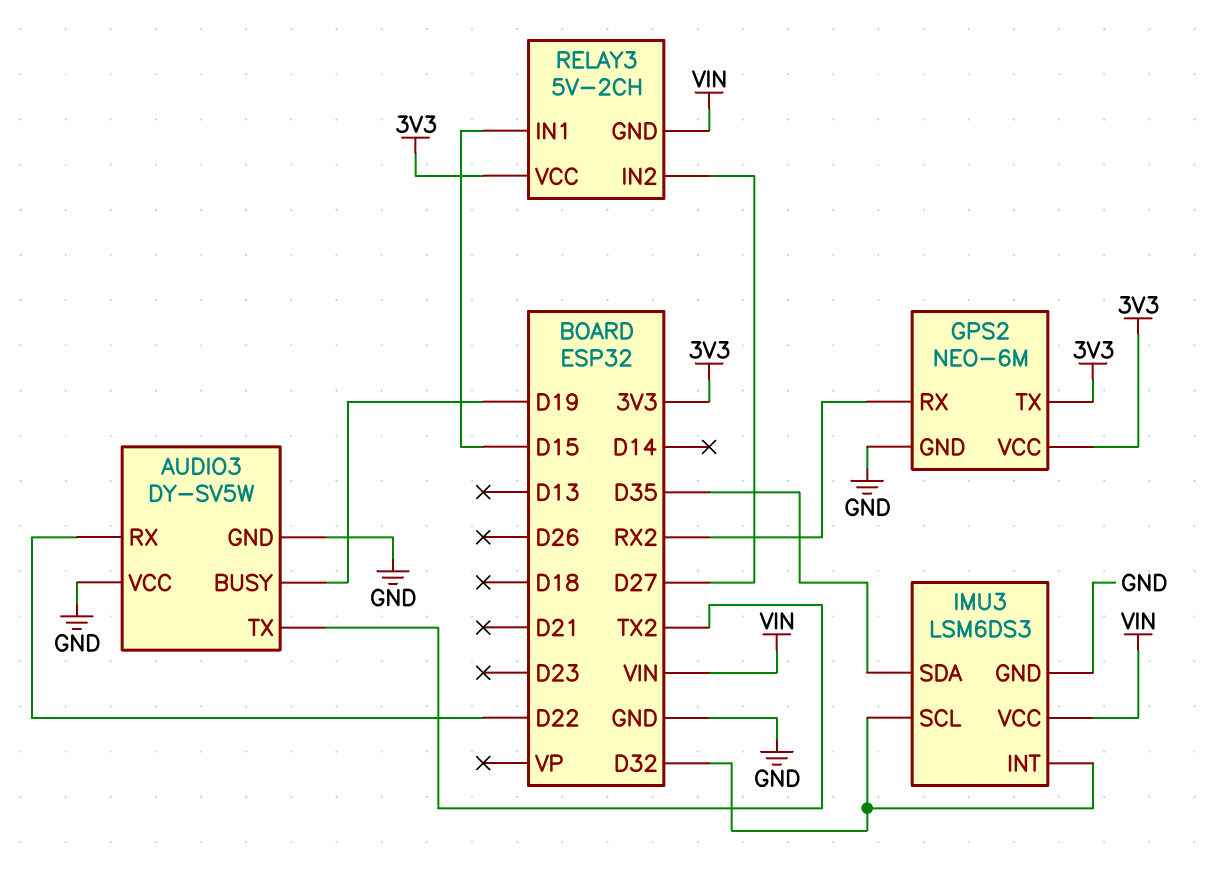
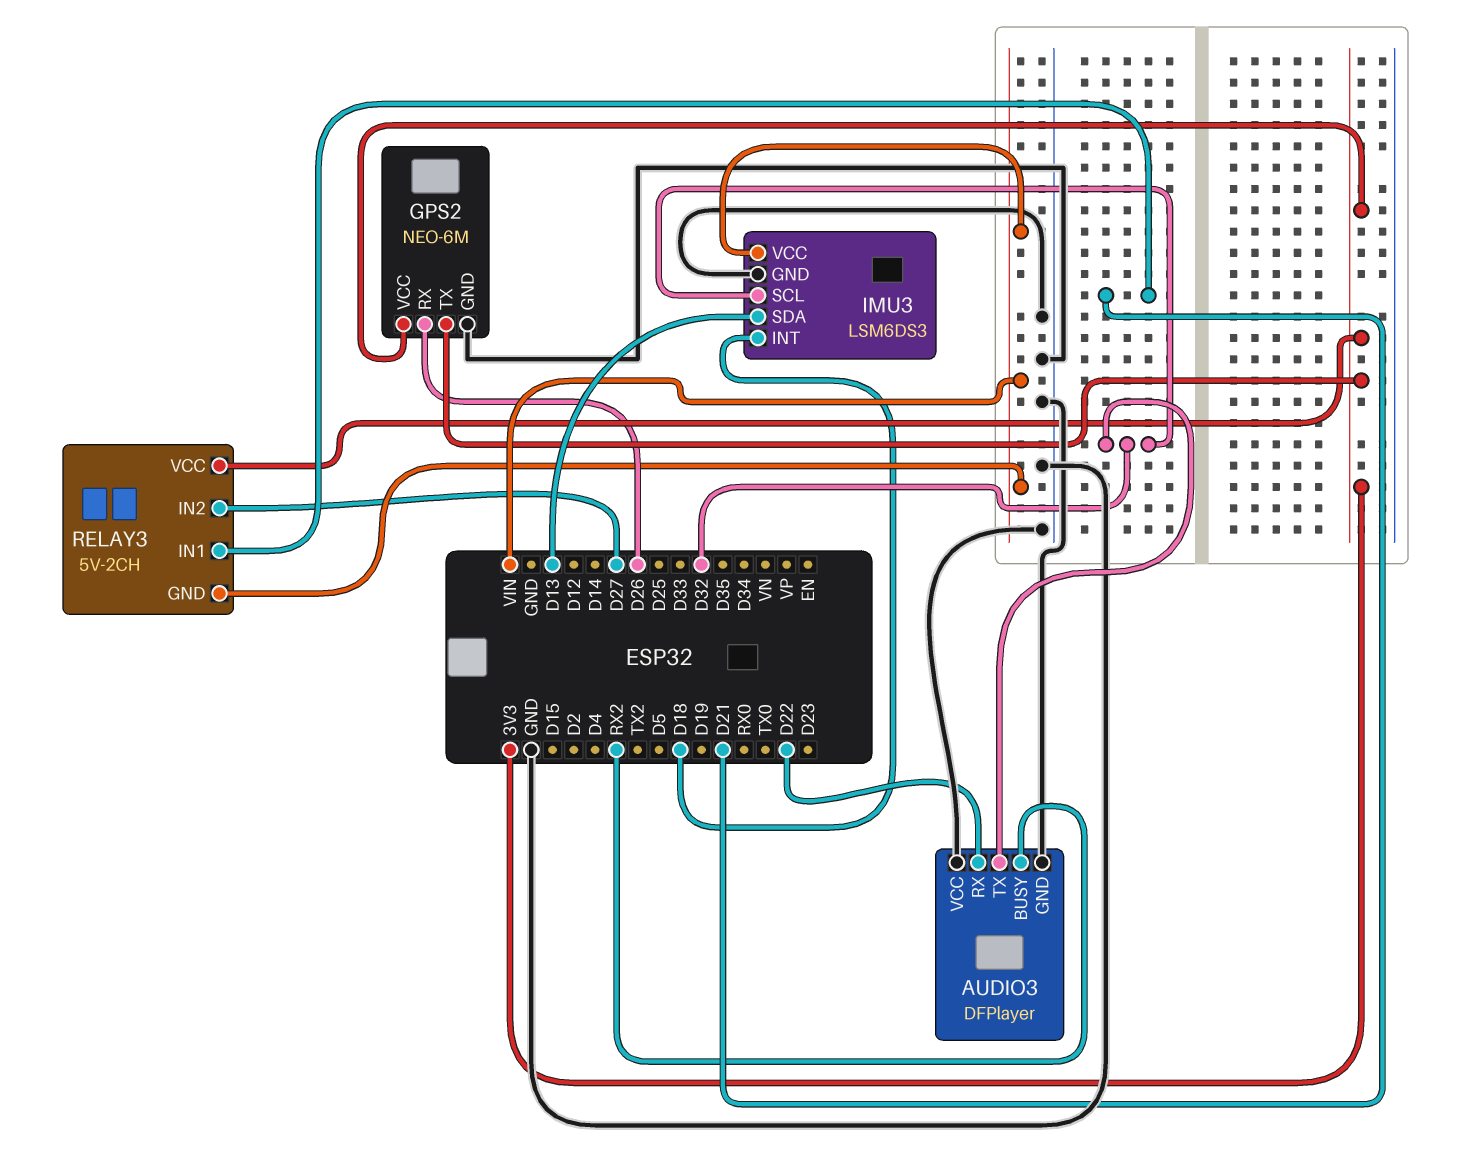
AUDIO3: DY-SV5W -> DFPlayer
AUDIO3 pin BUSY: D19 -> RX2
AUDIO3 pin TX: TX2 -> D32
GPS2 pin RX: RX2 -> D26
IMU3 pin INT: D32 -> D18
IMU3 pin SDA: D35 -> D13
RELAY3 pin IN1: D15 -> D21

